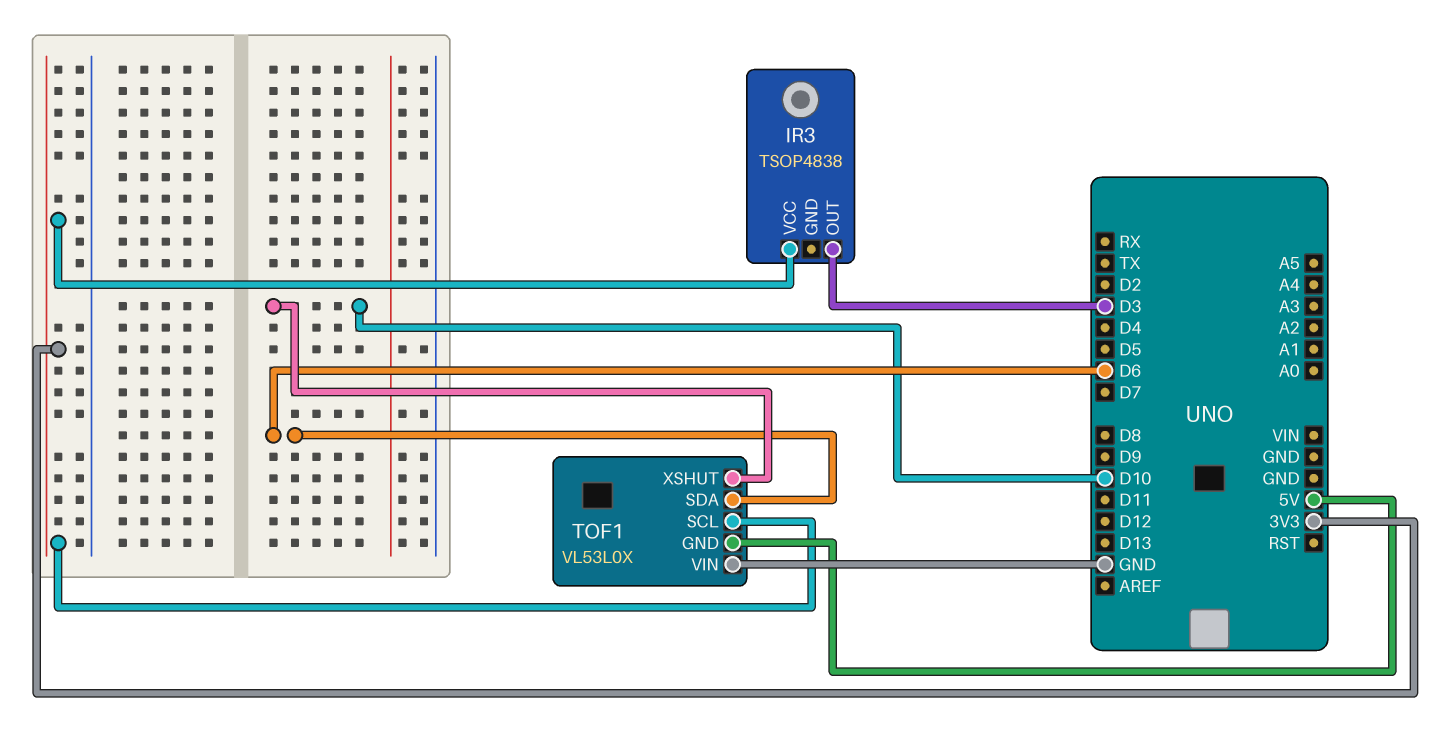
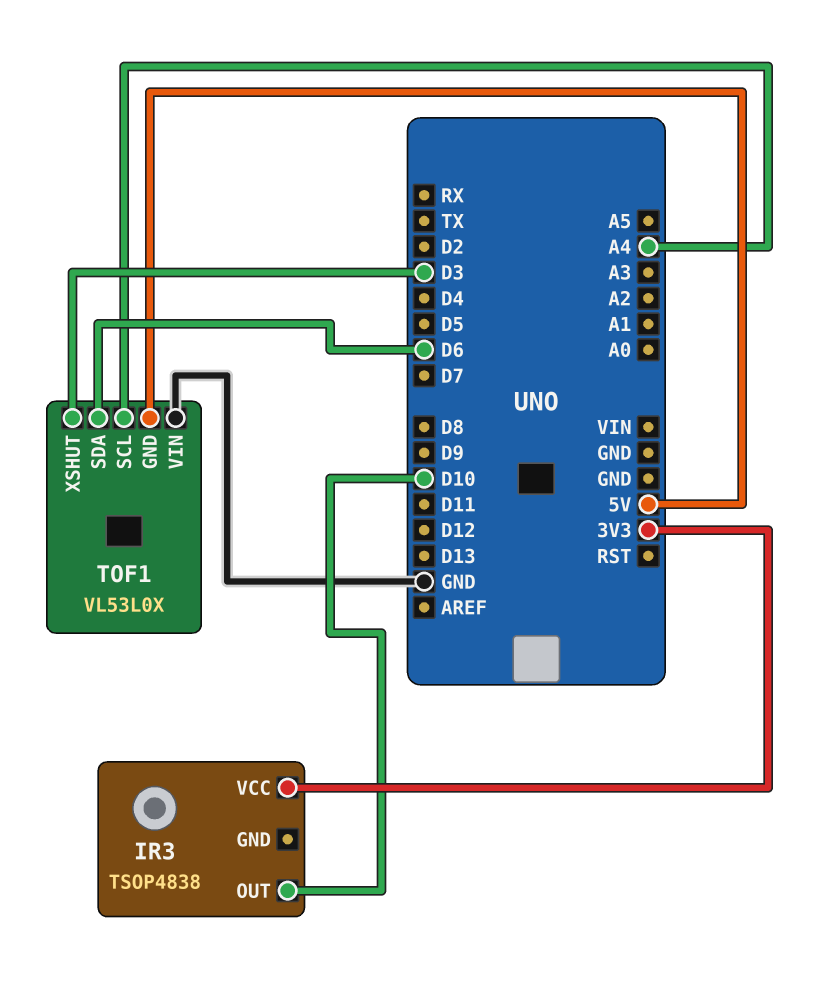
IR3 pin OUT: D3 -> D10
TOF1 pin SCL: 3V3 -> A4
TOF1 pin XSHUT: D10 -> D3

